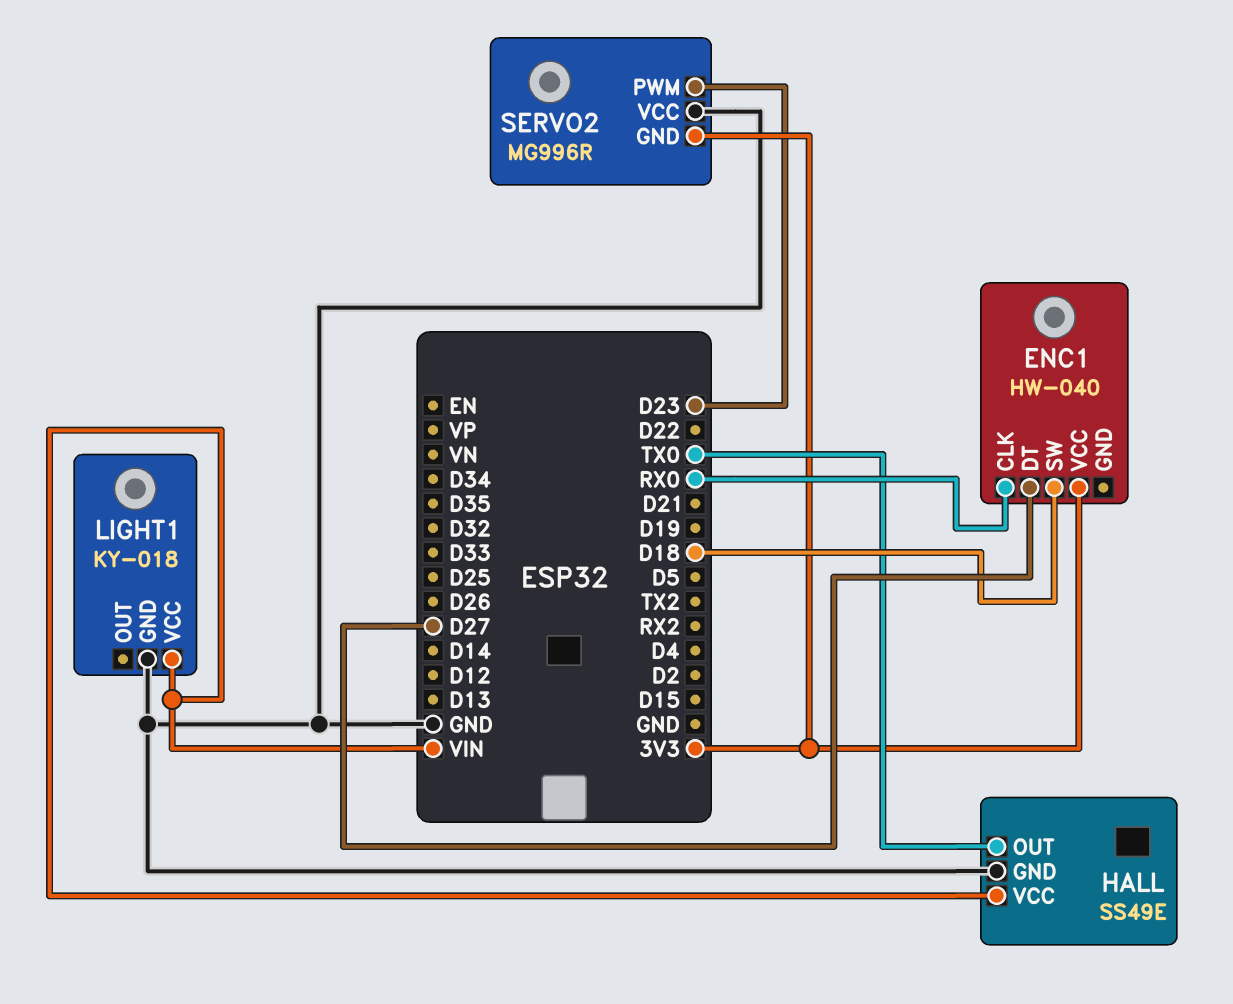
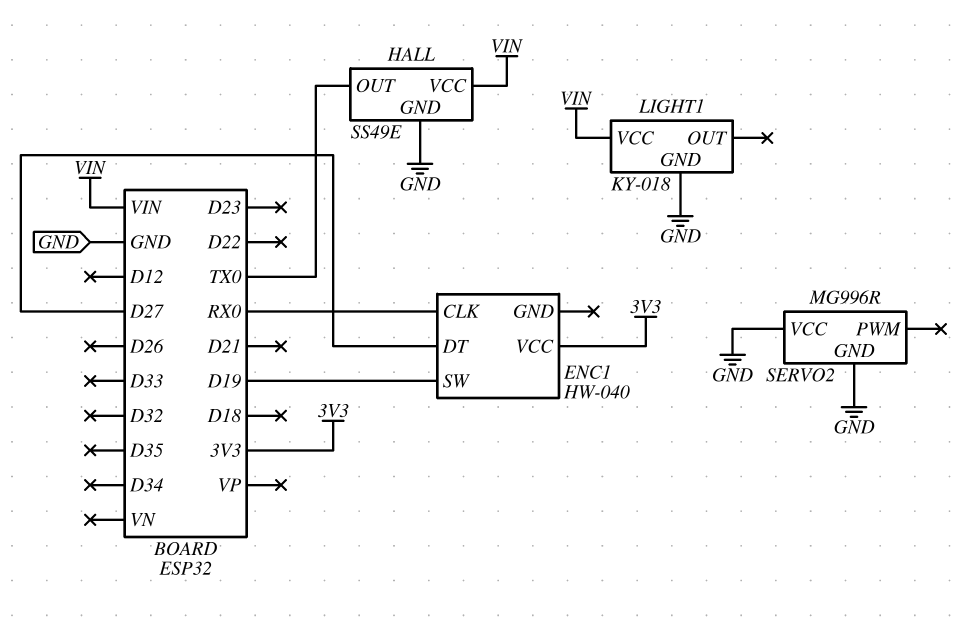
ENC1 pin SW: D18 -> D19
SERVO2 pin GND: 3V3 -> GND
SERVO2 pin PWM: D23 -> none

